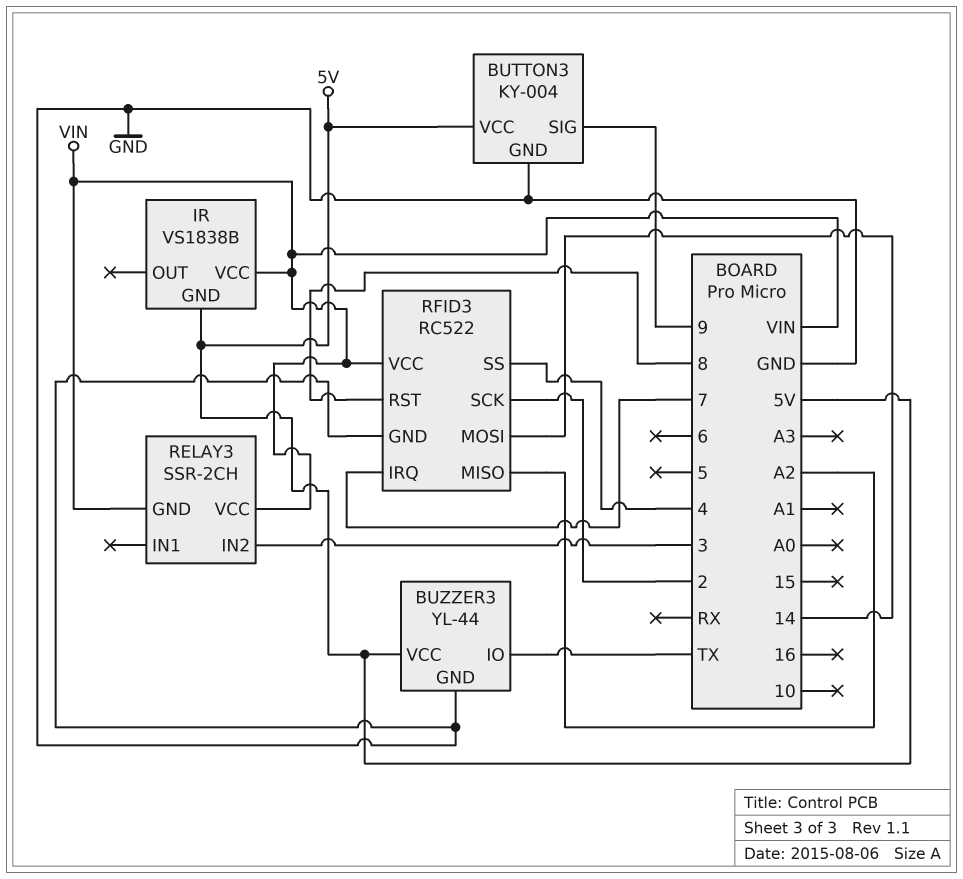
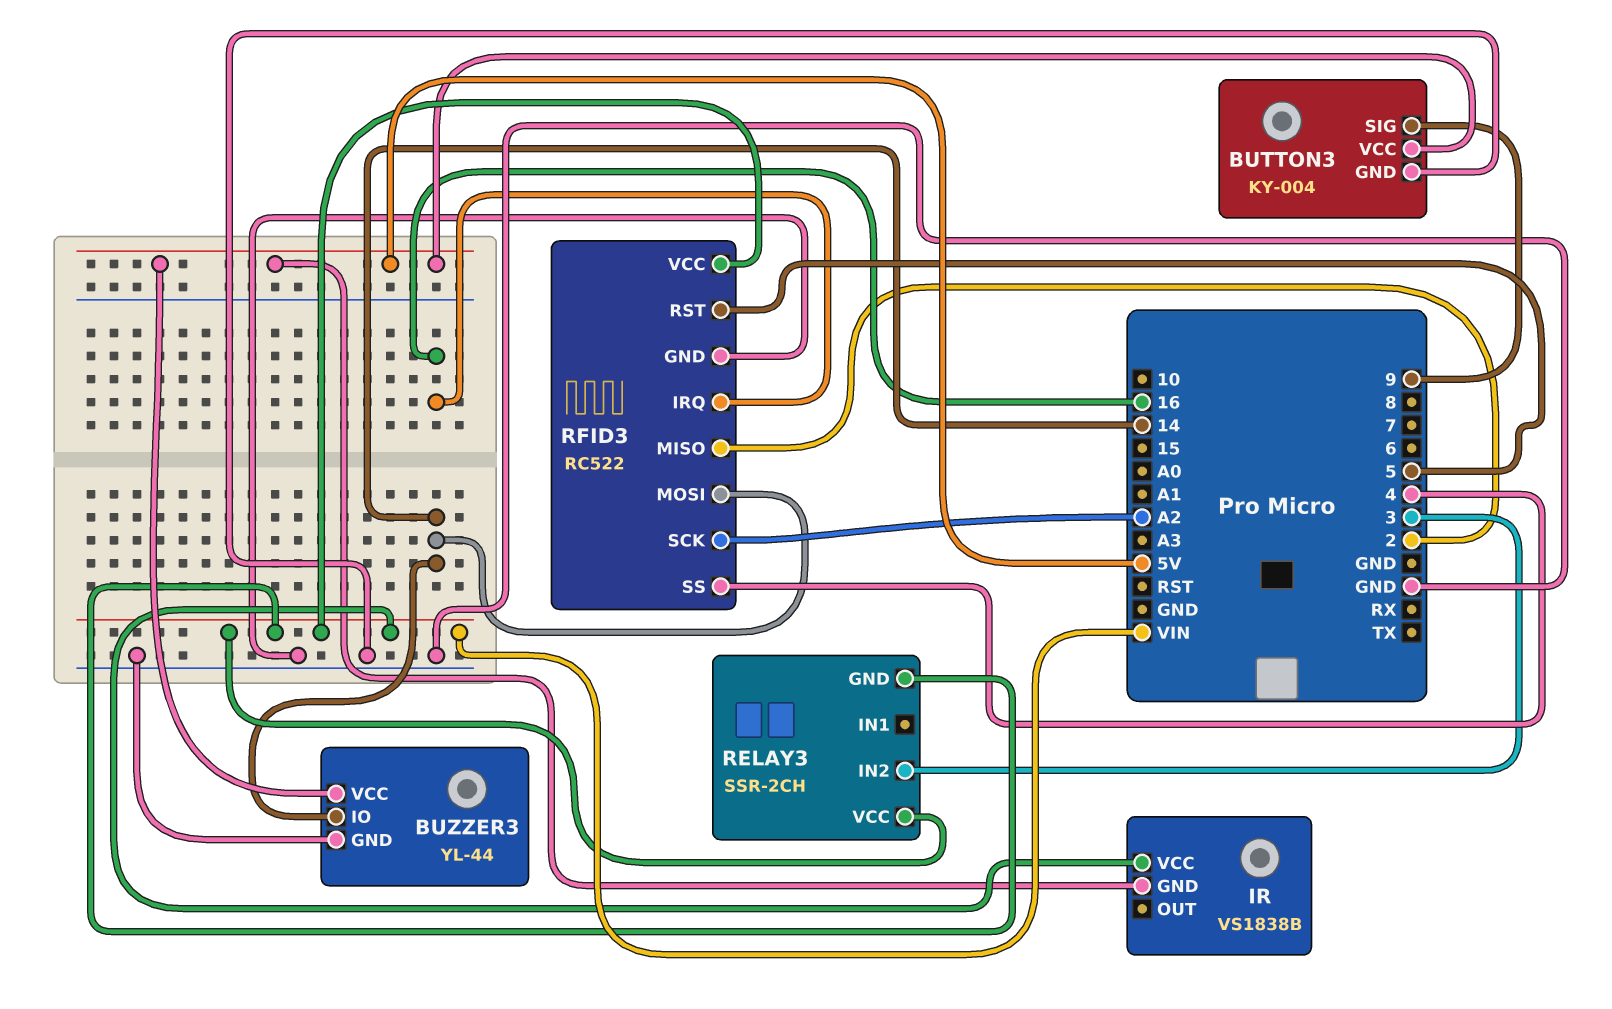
BUZZER3 pin IO: TX -> 14
RFID3 pin IRQ: 7 -> 16
RFID3 pin MISO: A2 -> 2
RFID3 pin RST: 8 -> 5
RFID3 pin SCK: 2 -> A2

